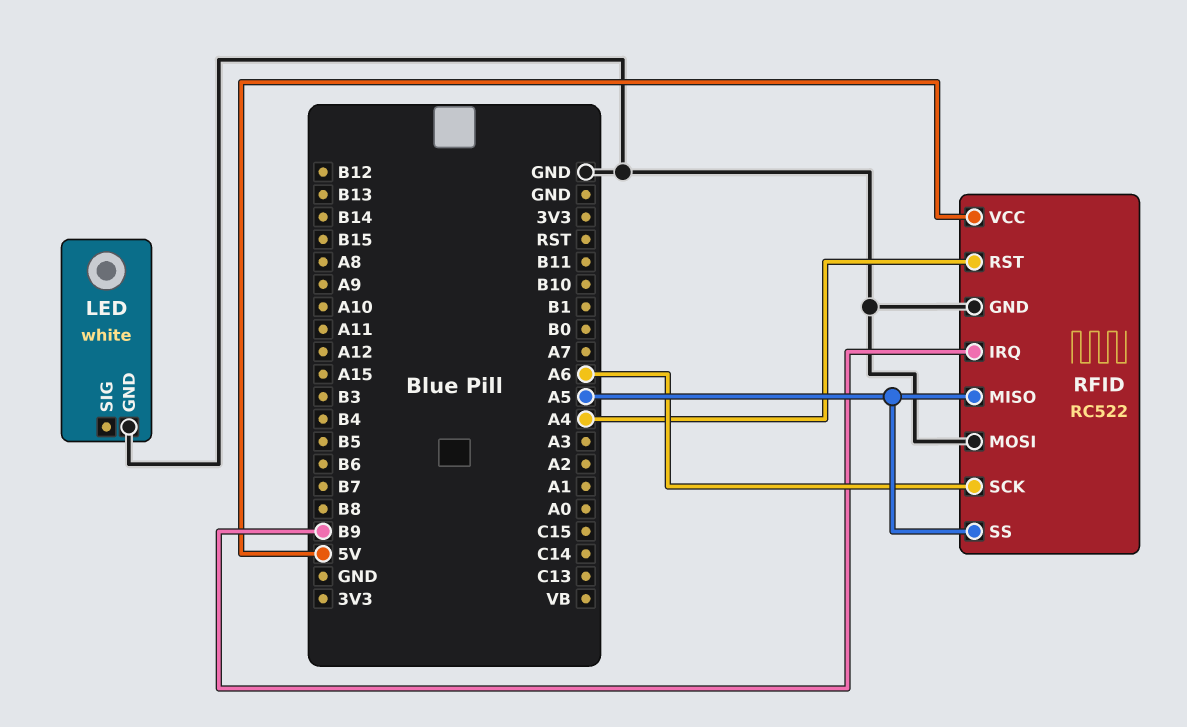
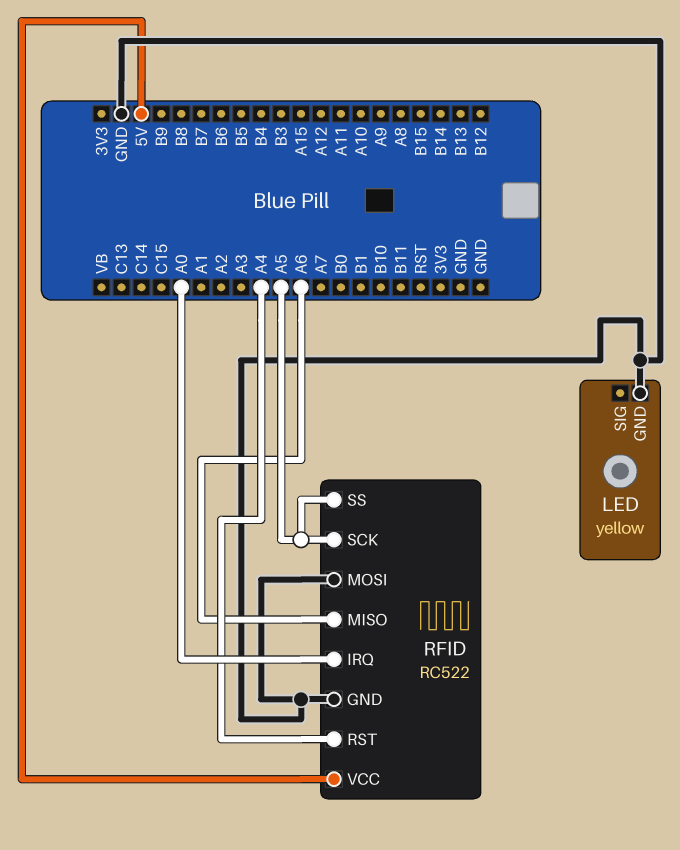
LED: white -> yellow
RFID pin IRQ: B9 -> A0
RFID pin MISO: A5 -> A6
RFID pin SCK: A6 -> A5

